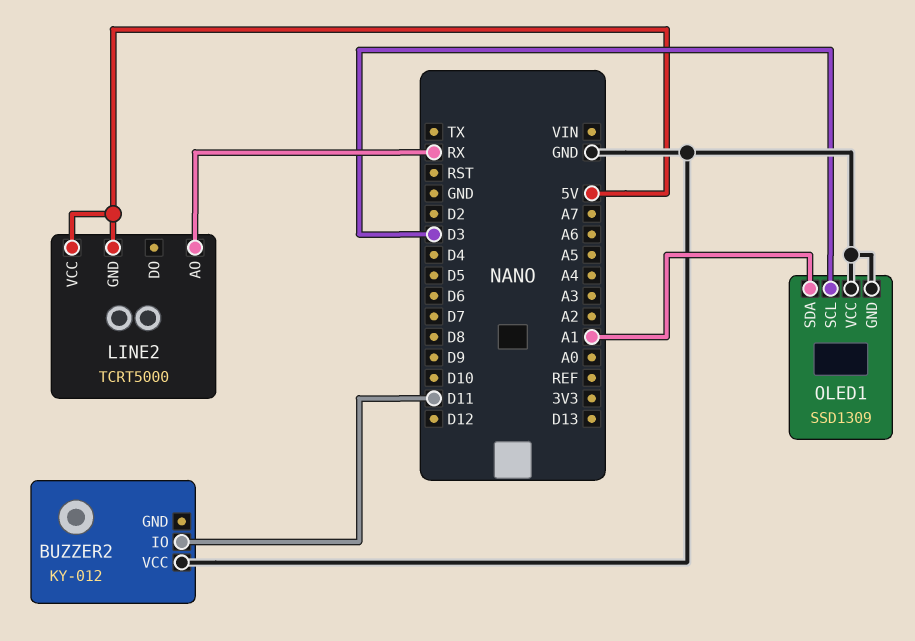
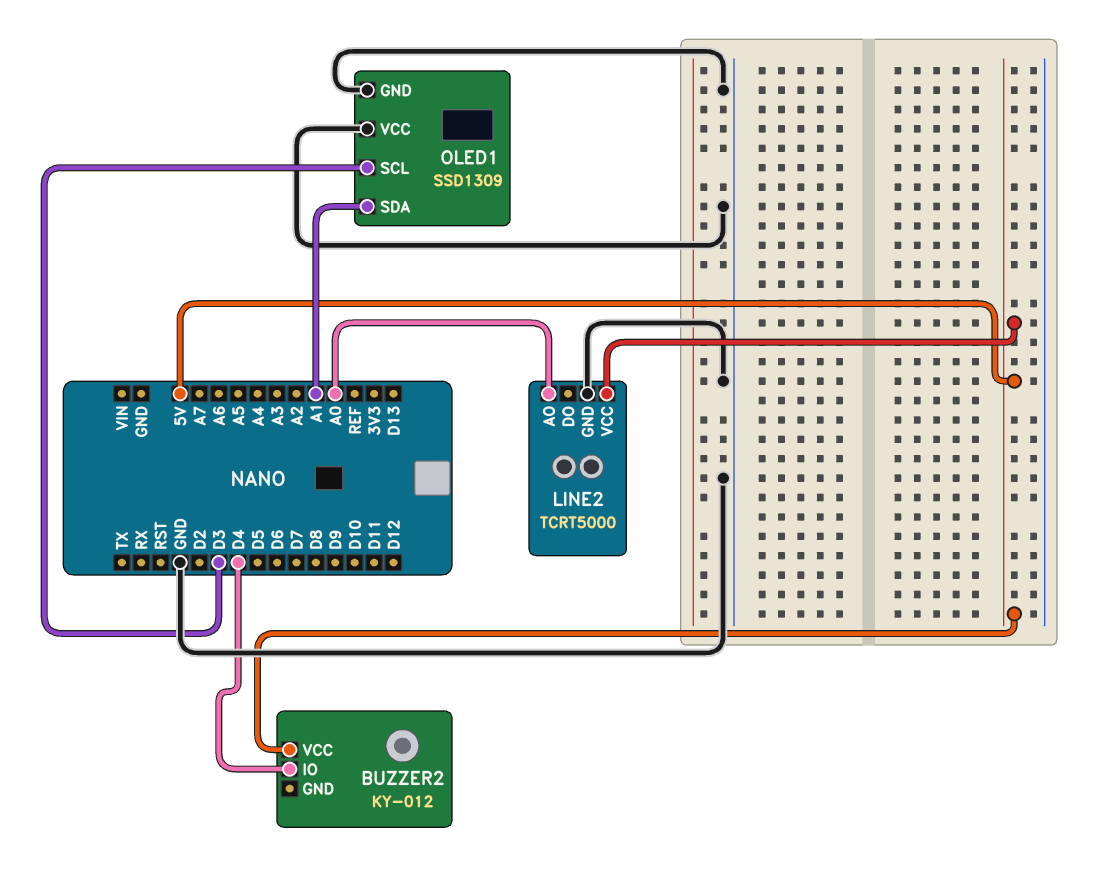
BUZZER2 pin IO: D11 -> D4
BUZZER2 pin VCC: GND -> 5V
LINE2 pin AO: RX -> A0
LINE2 pin GND: 5V -> GND

